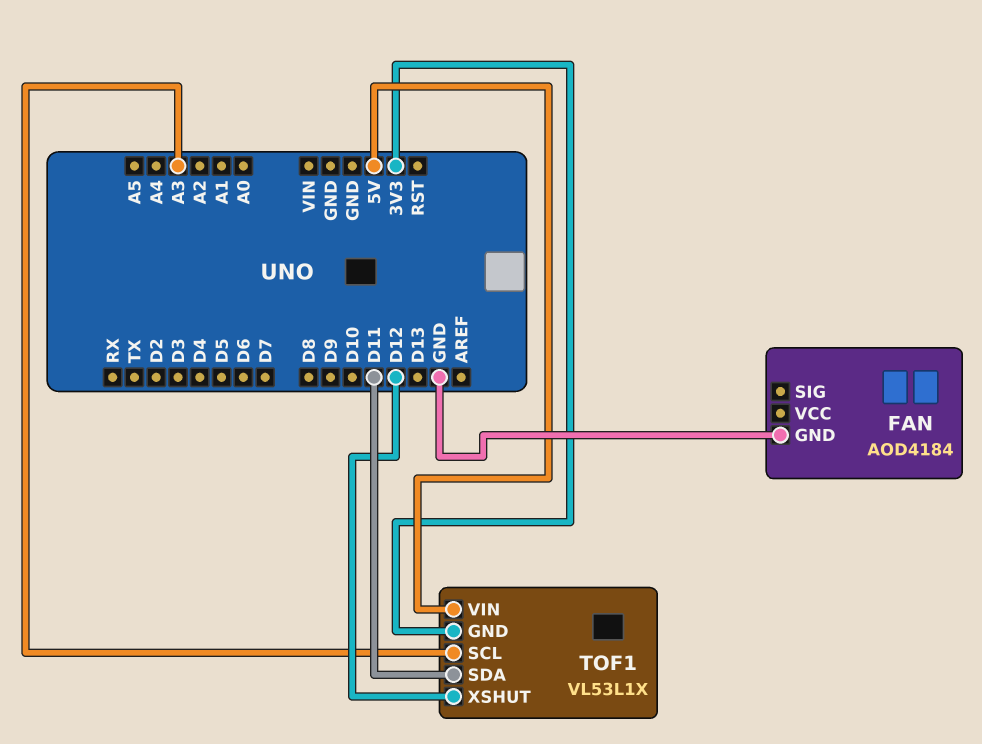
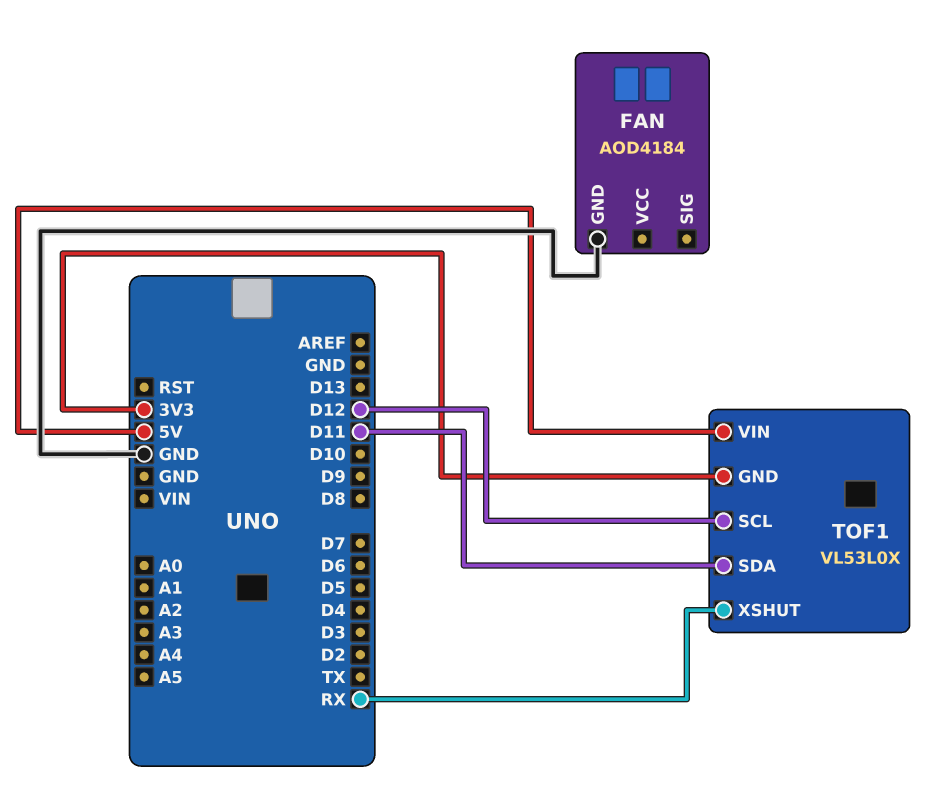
TOF1: VL53L1X -> VL53L0X
TOF1 pin SCL: A3 -> D12
TOF1 pin XSHUT: D12 -> RX

